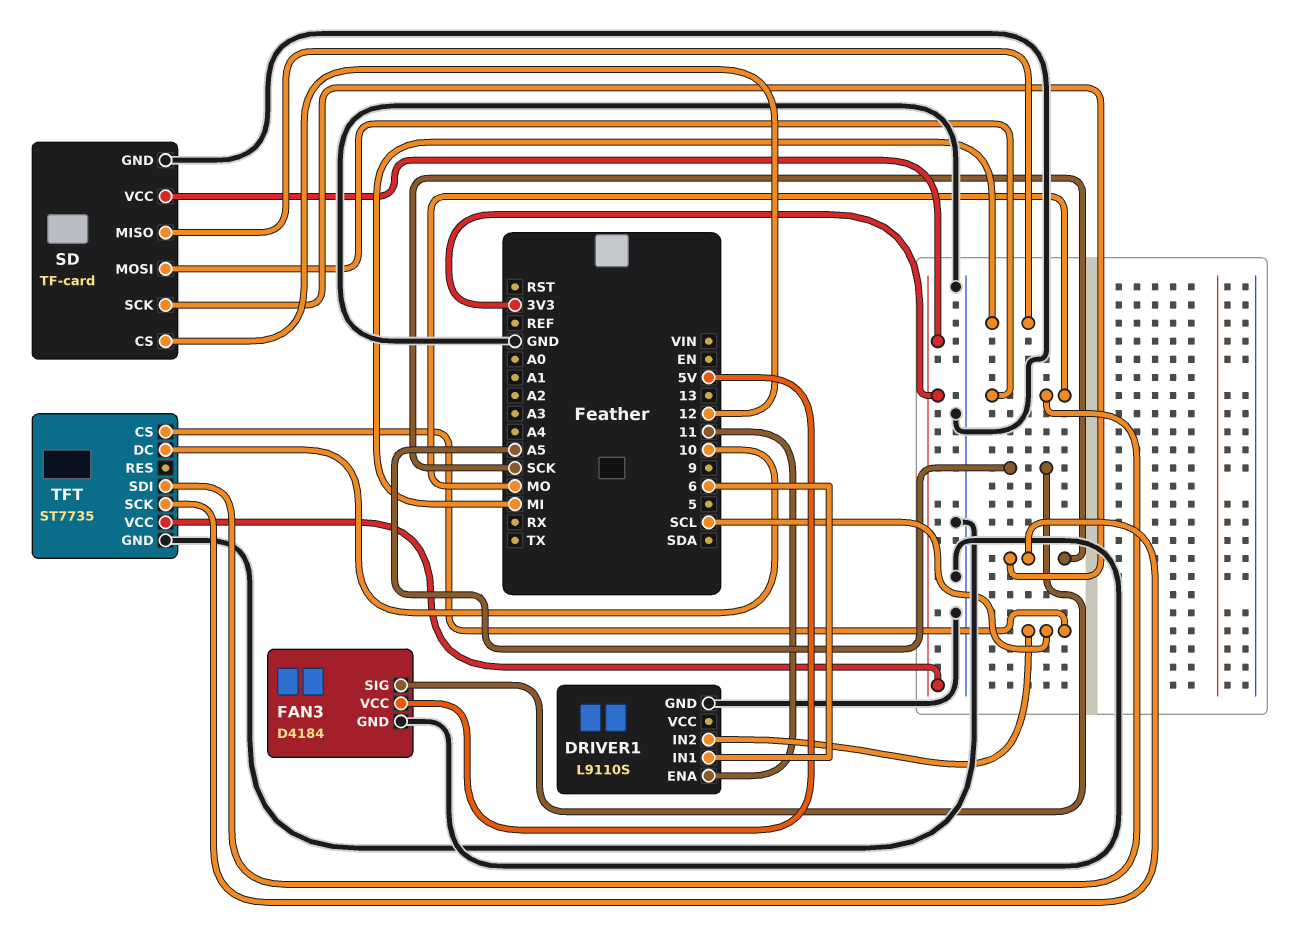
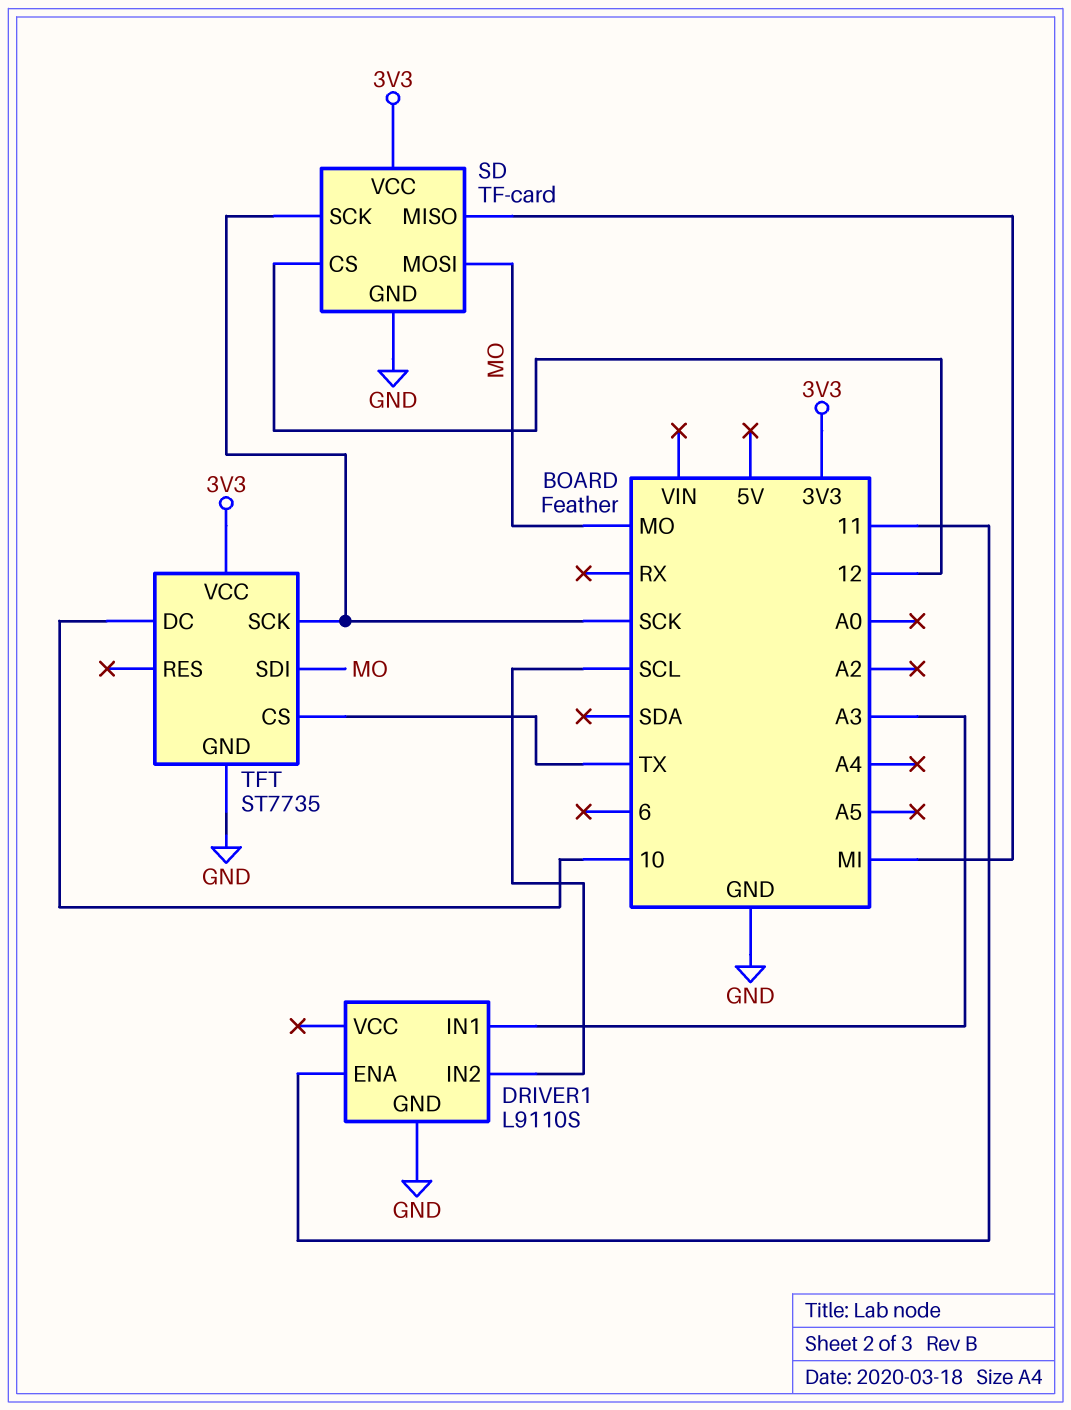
DRIVER1 pin IN1: 6 -> A3
FAN3: D4184 -> none
FAN3 pin GND: GND -> none
FAN3 pin SIG: A5 -> none
FAN3 pin VCC: 5V -> none
TFT pin CS: SCL -> TX

